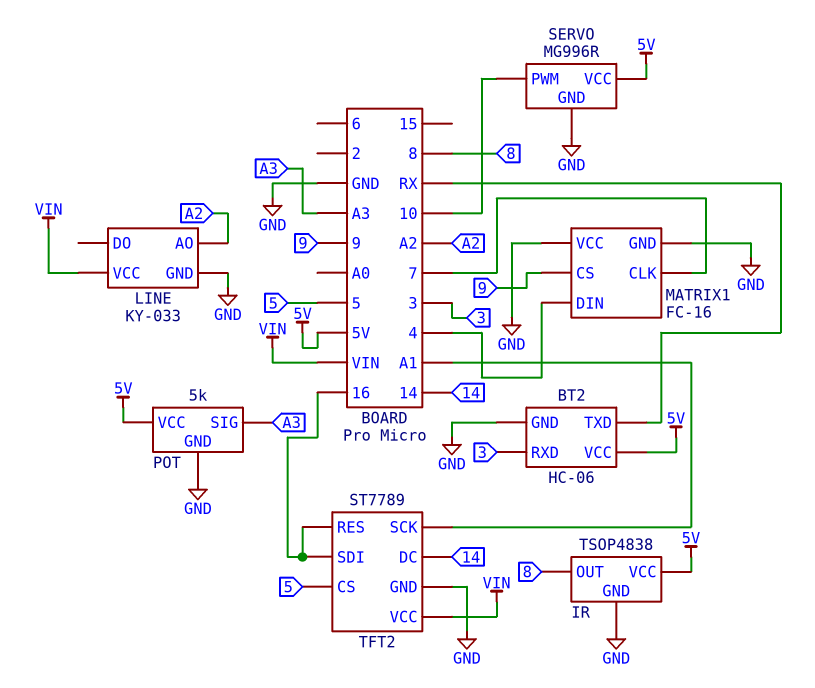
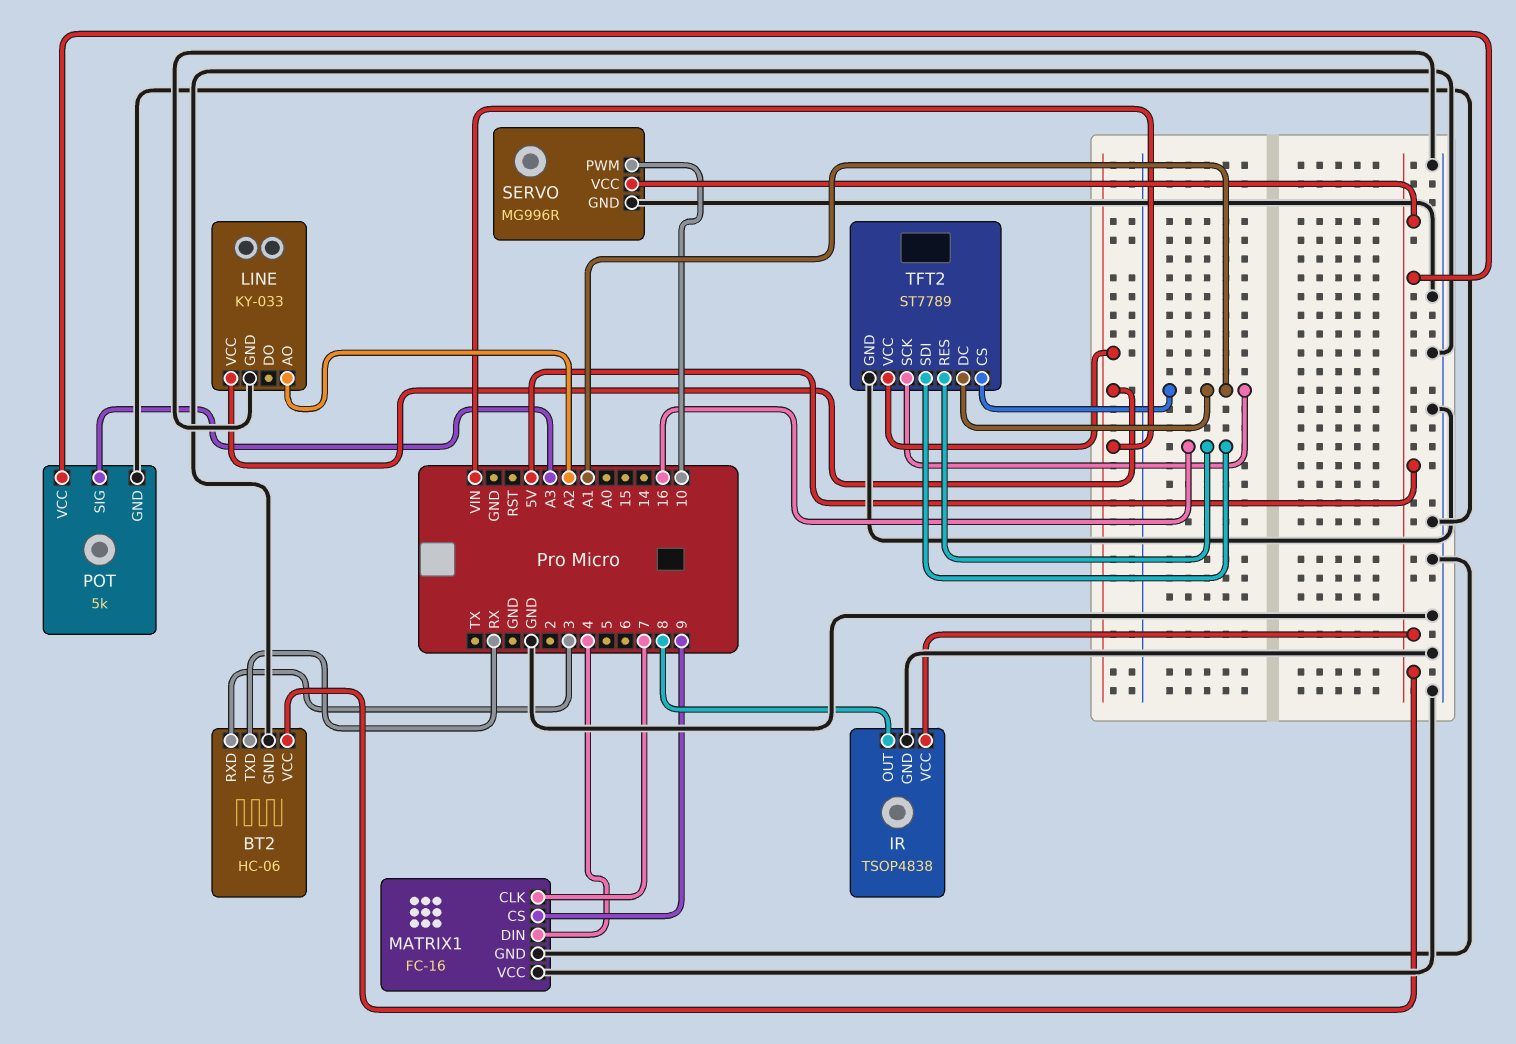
TFT2 pin CS: 5 -> A1
TFT2 pin DC: 14 -> A1

